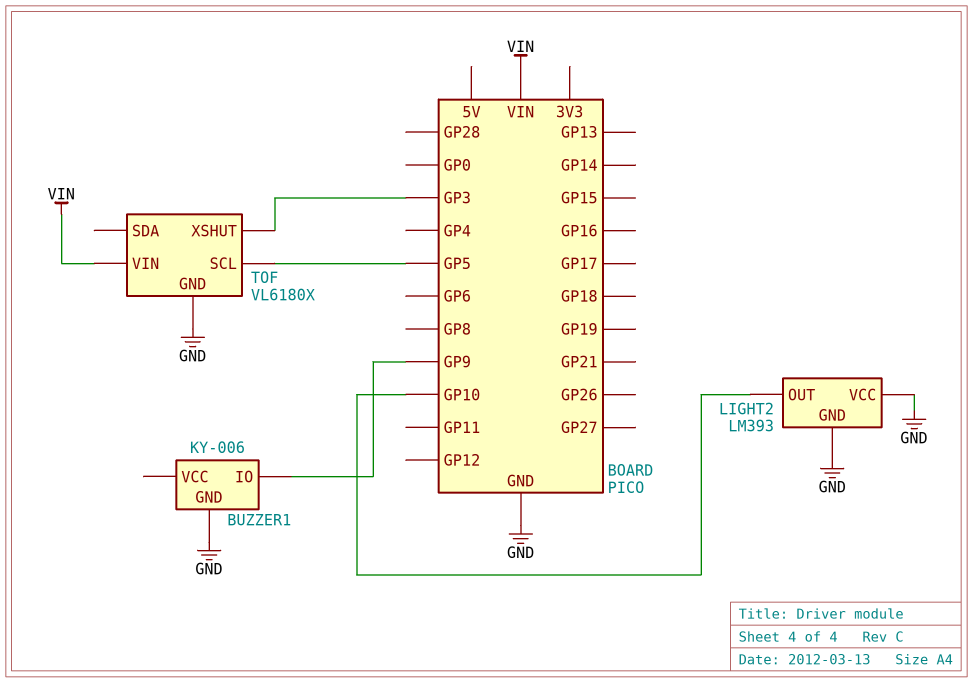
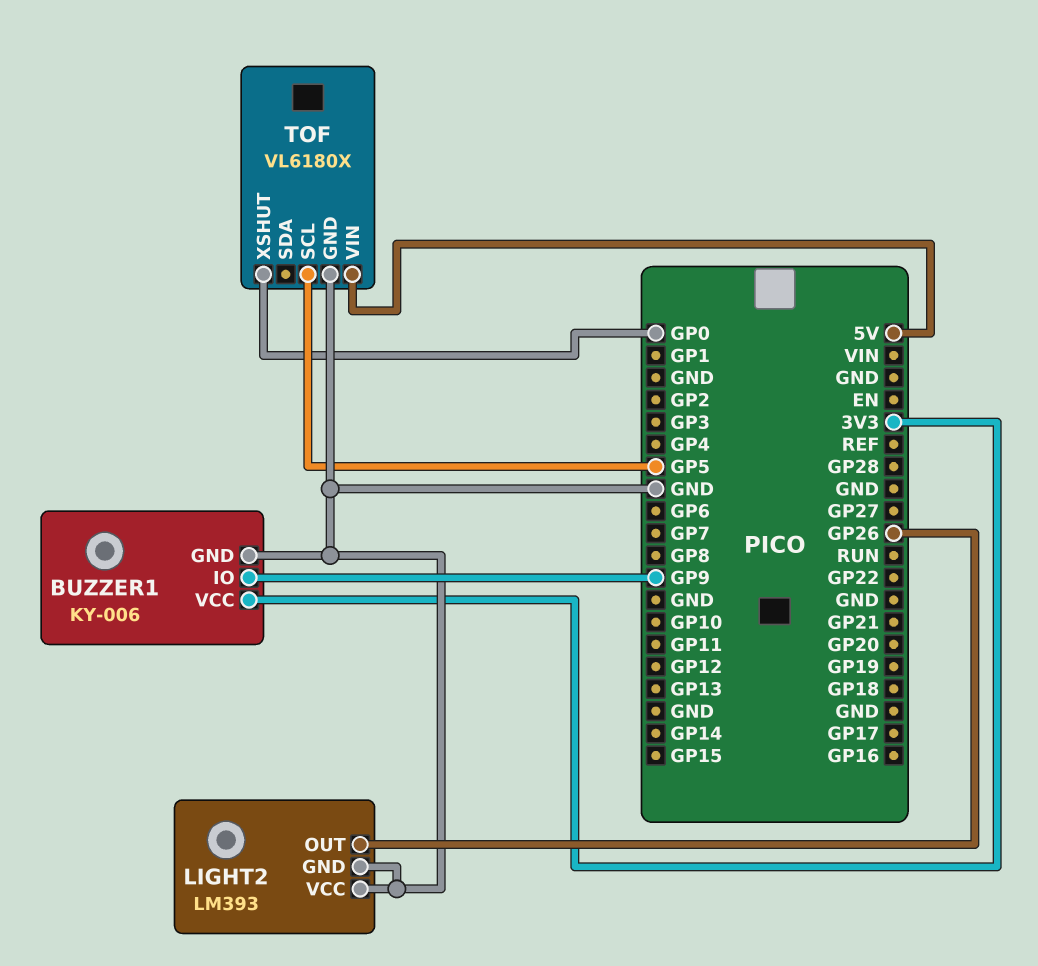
BUZZER1 pin VCC: none -> 3V3
LIGHT2 pin OUT: GP10 -> GP26
TOF pin VIN: VIN -> 5V
TOF pin XSHUT: GP3 -> GP0

